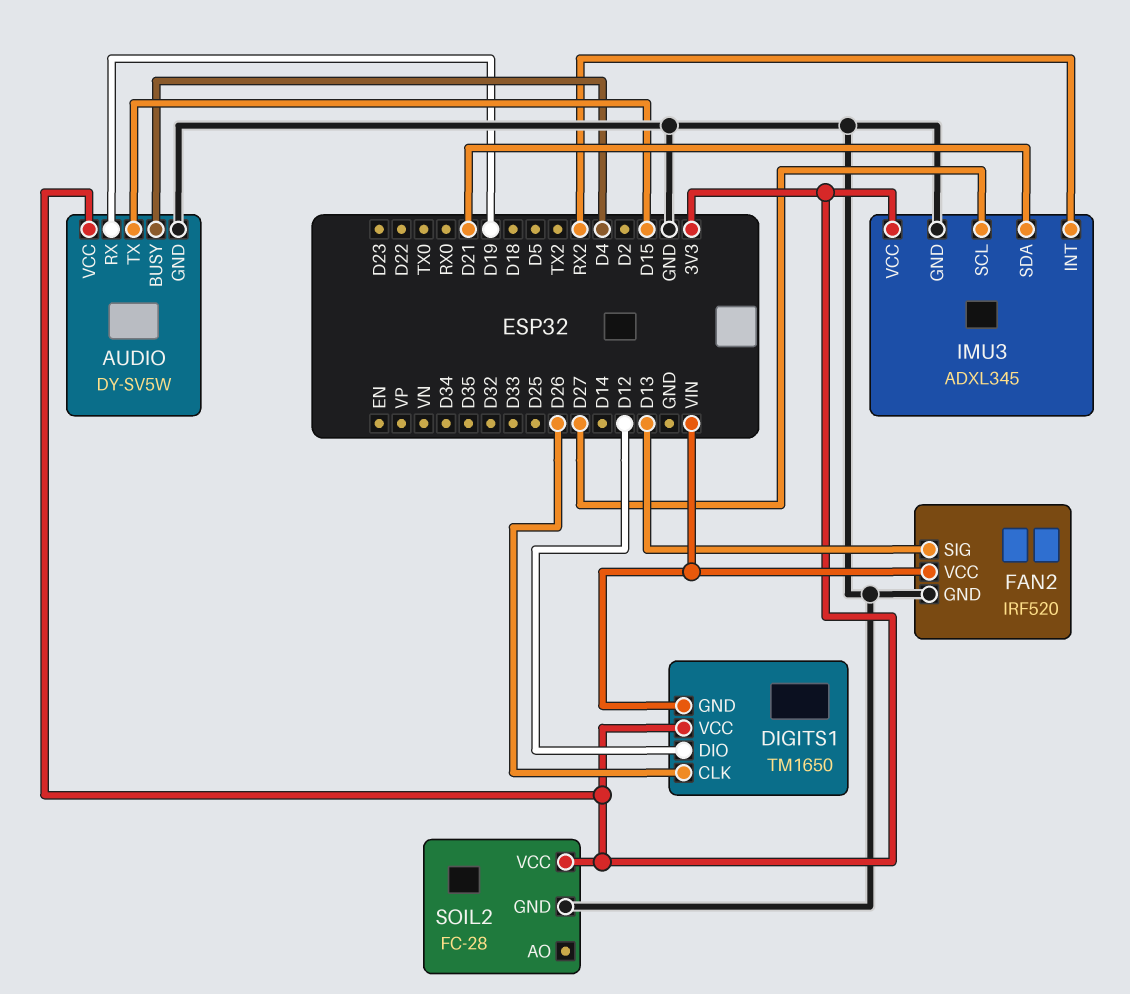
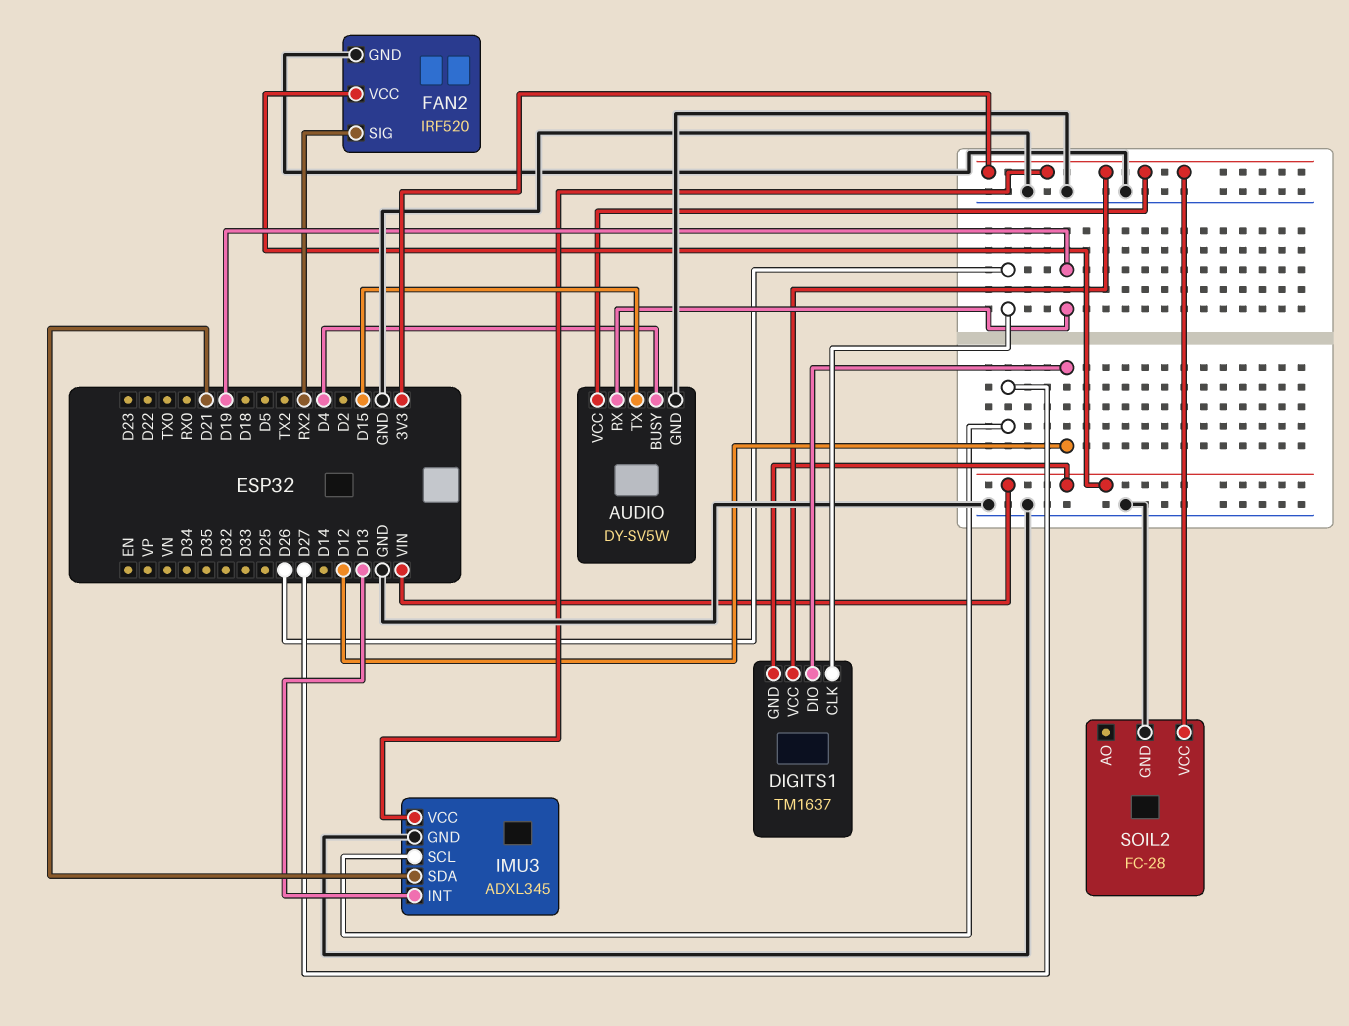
DIGITS1: TM1650 -> TM1637
FAN2 pin SIG: D13 -> RX2
IMU3 pin INT: RX2 -> D13

